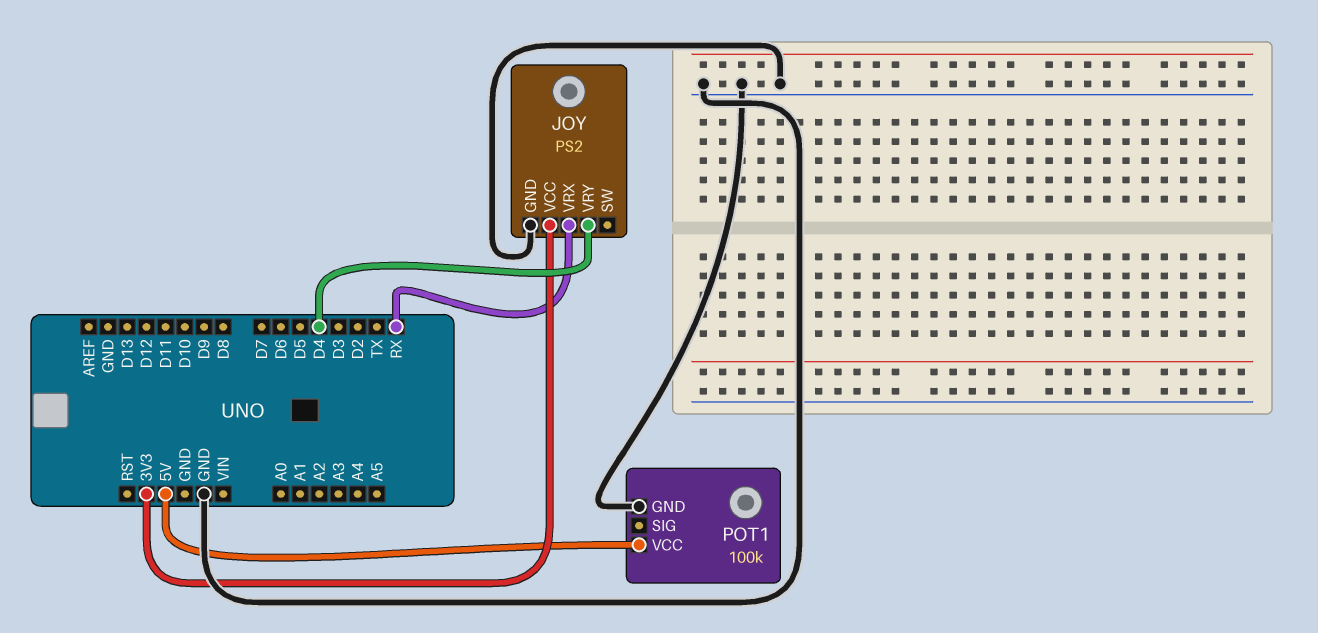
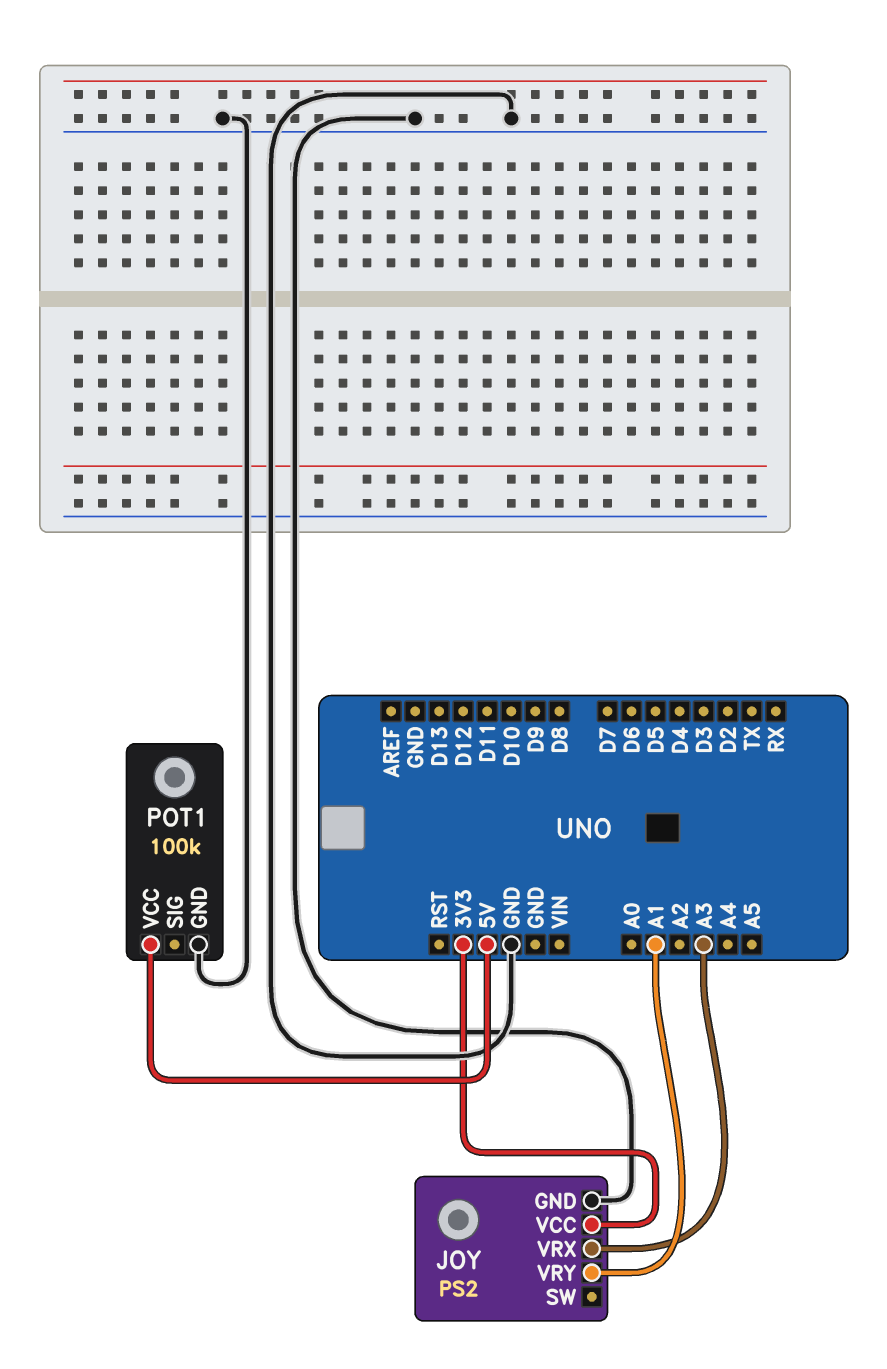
JOY pin VRX: RX -> A3
JOY pin VRY: D4 -> A1

